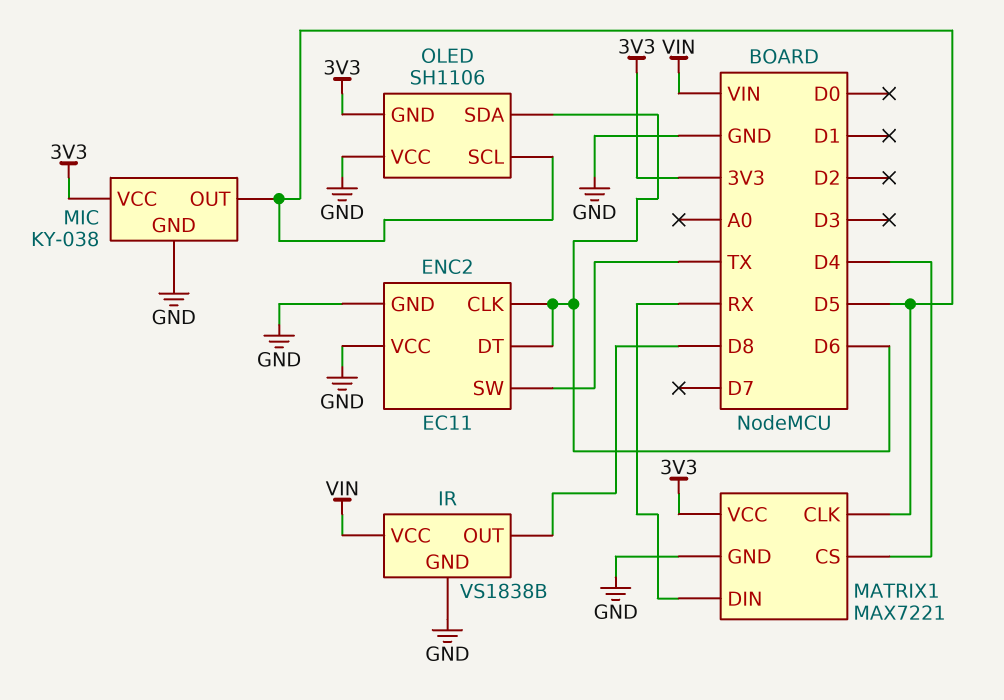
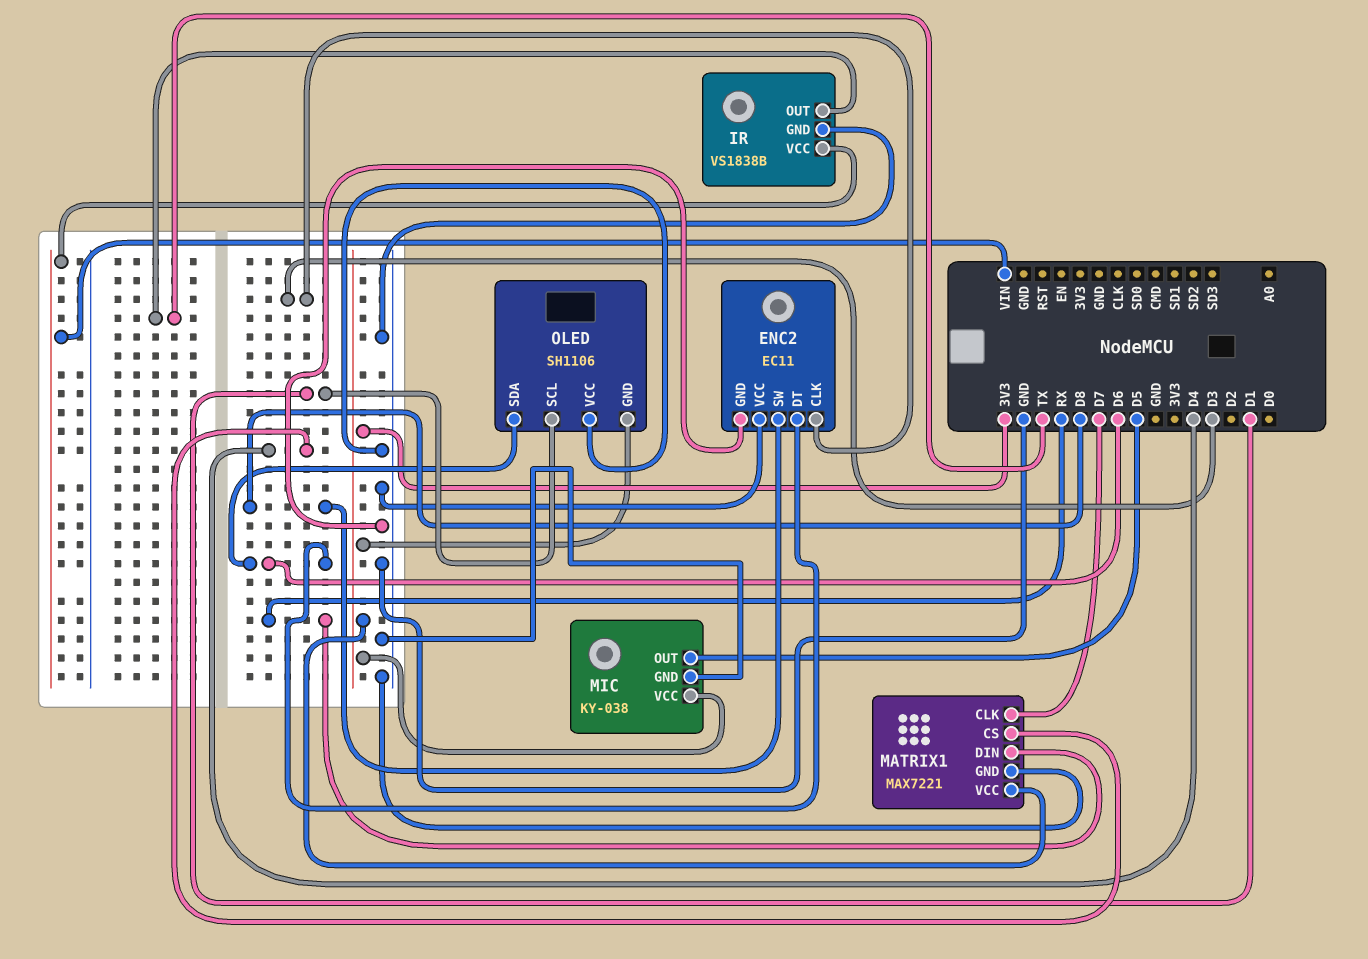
ENC2 pin CLK: D6 -> D3
ENC2 pin SW: TX -> D8
IR pin OUT: D8 -> TX
MATRIX1 pin CLK: D5 -> D7
OLED pin SCL: D5 -> D1

